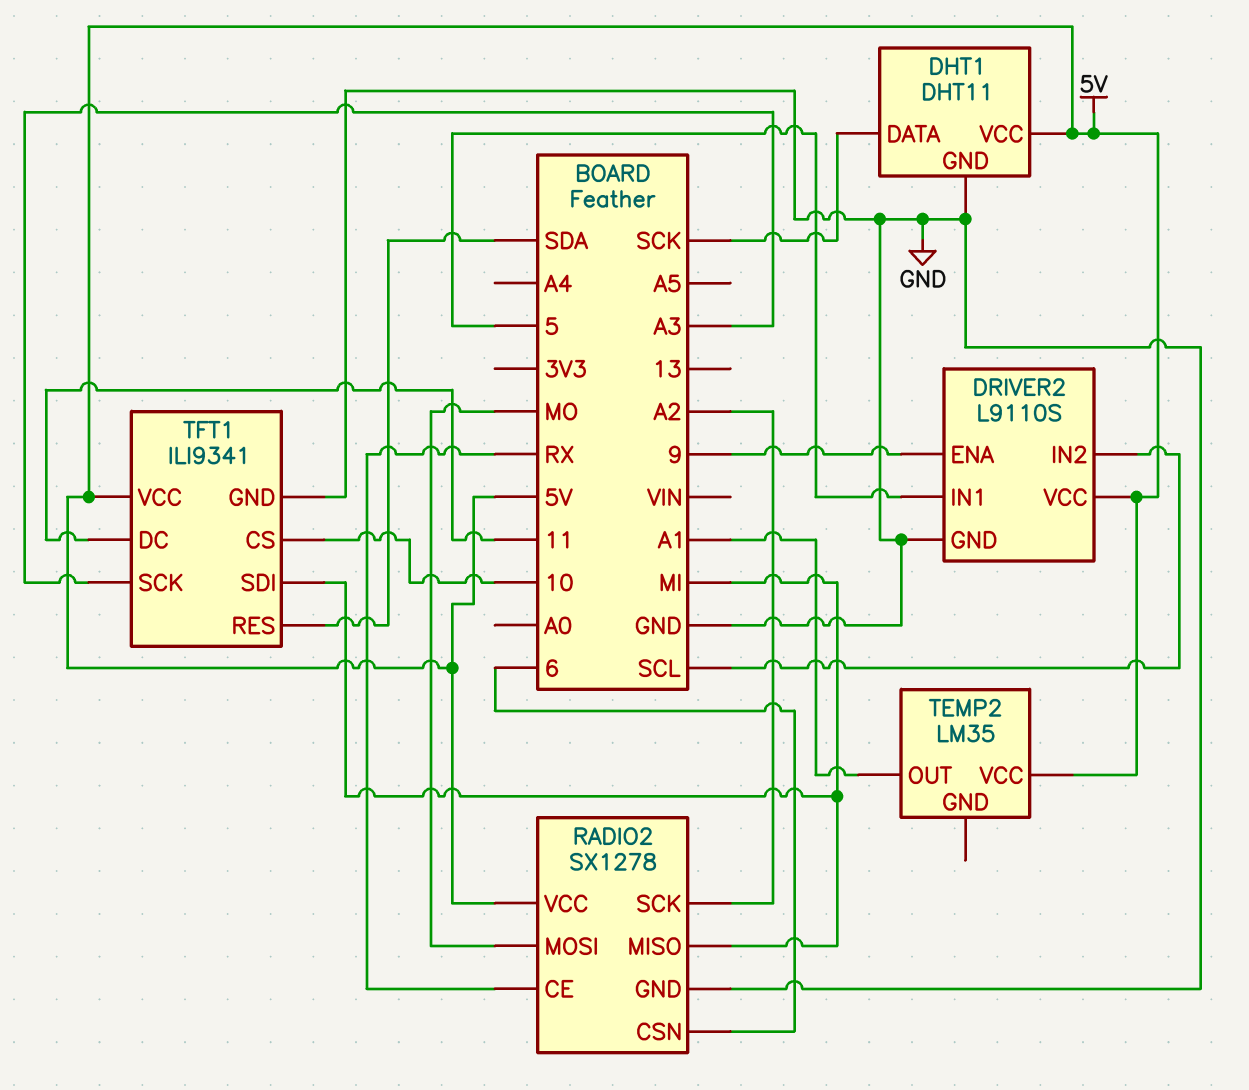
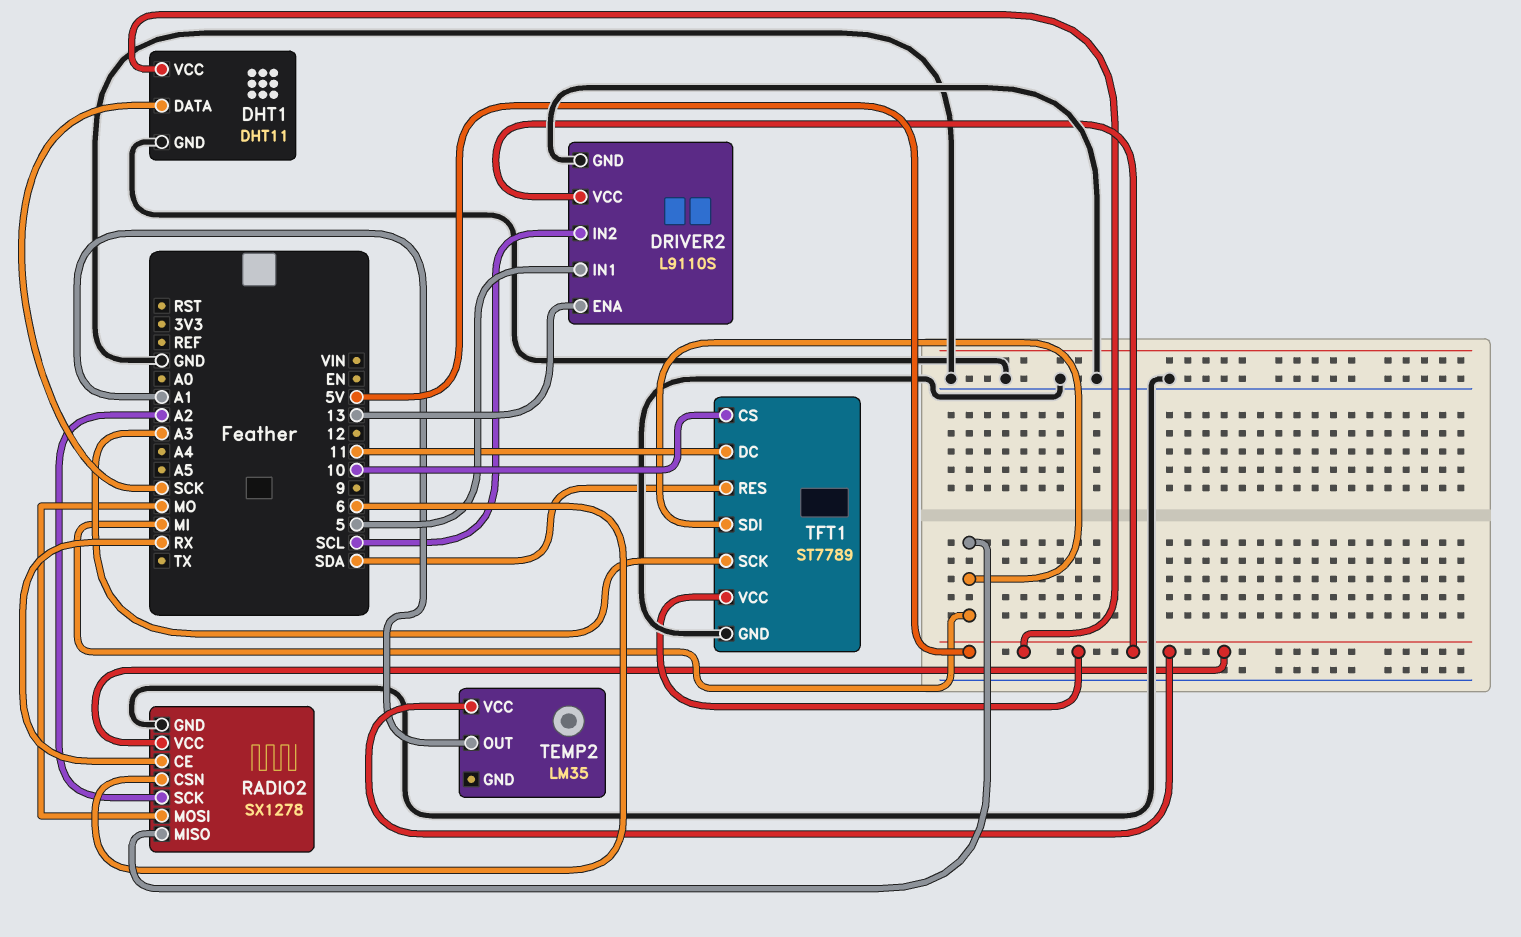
DRIVER2 pin ENA: 9 -> 13
TFT1: ILI9341 -> ST7789

